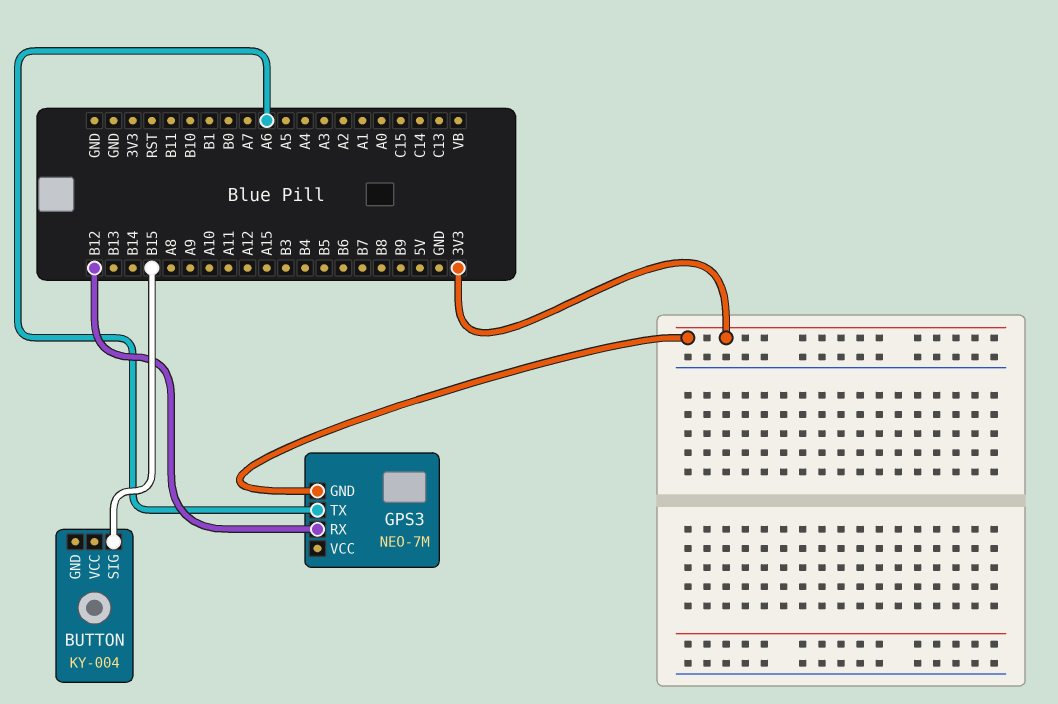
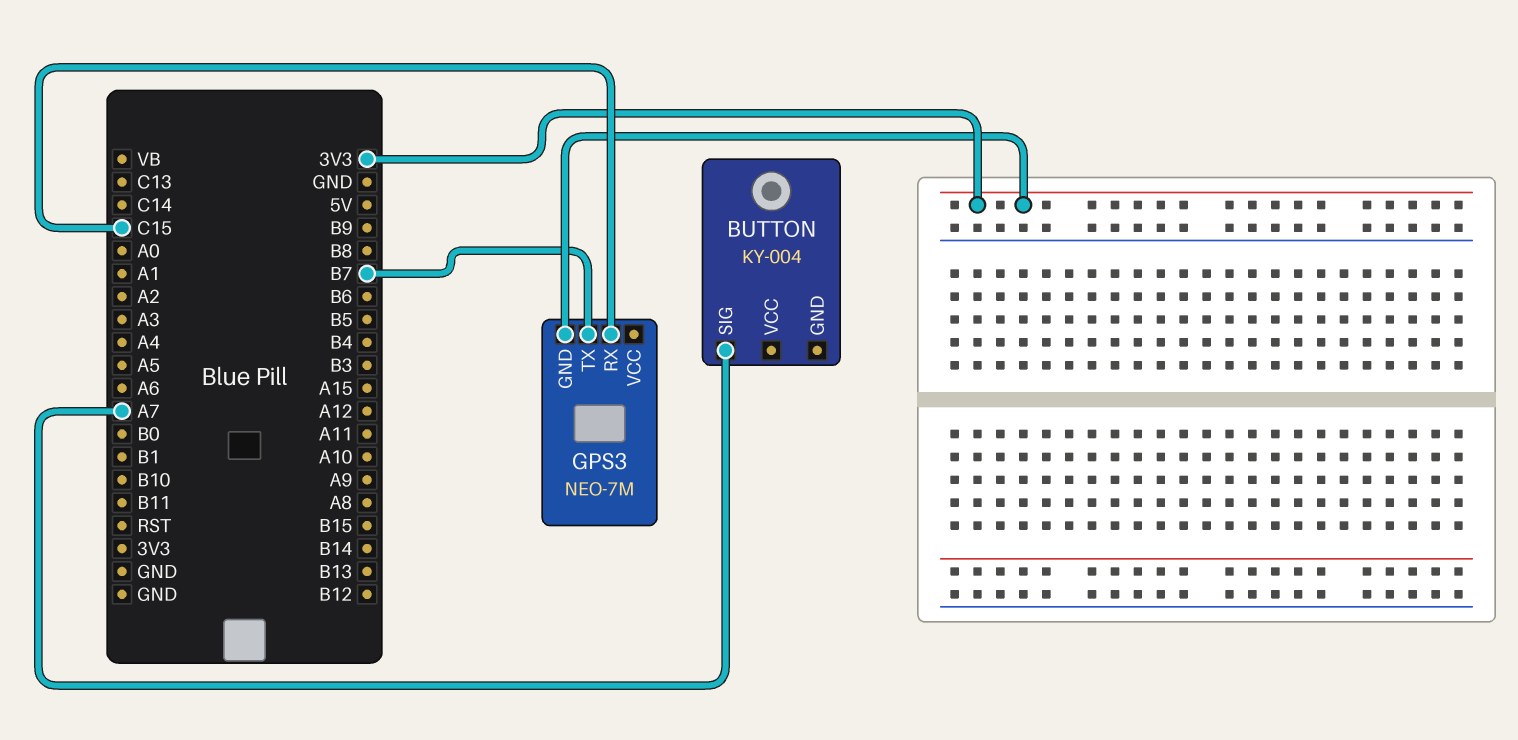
BUTTON pin SIG: B15 -> A7
GPS3 pin RX: B12 -> C15
GPS3 pin TX: A6 -> B7

